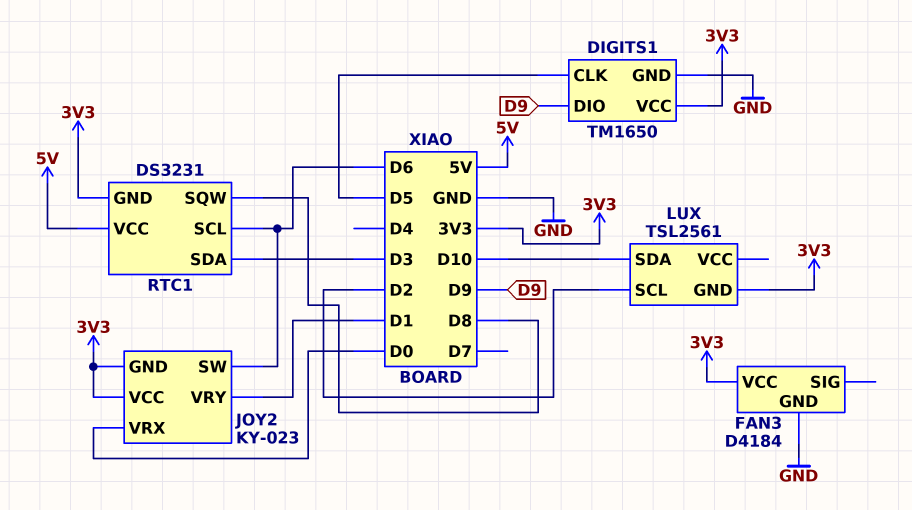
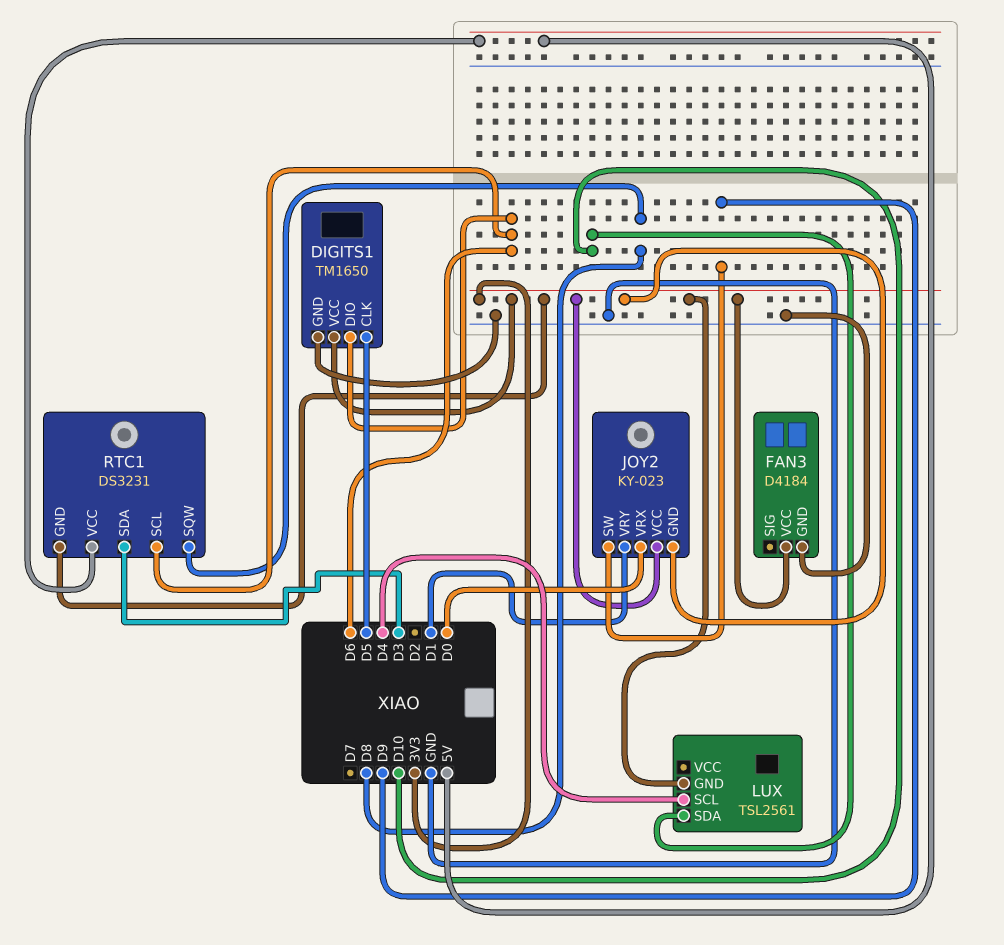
DIGITS1 pin DIO: D9 -> D6
JOY2 pin SW: D6 -> D9
LUX pin SCL: D2 -> D4

